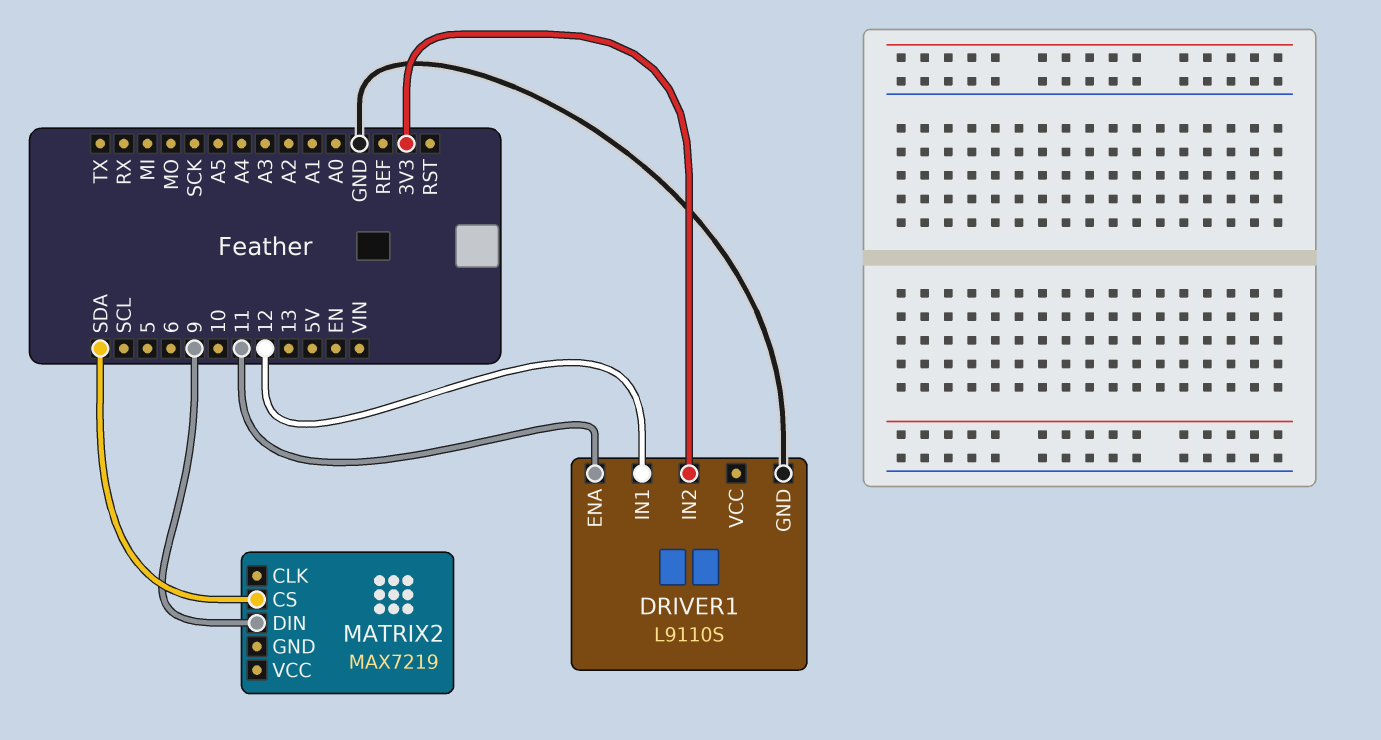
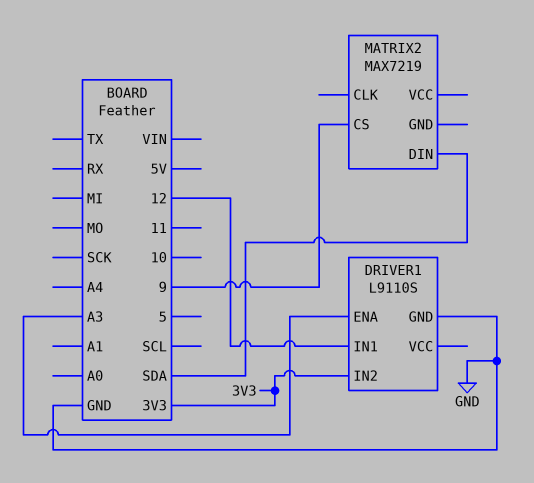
DRIVER1 pin ENA: 11 -> A3
MATRIX2 pin CS: SDA -> 9
MATRIX2 pin DIN: 9 -> SDA

